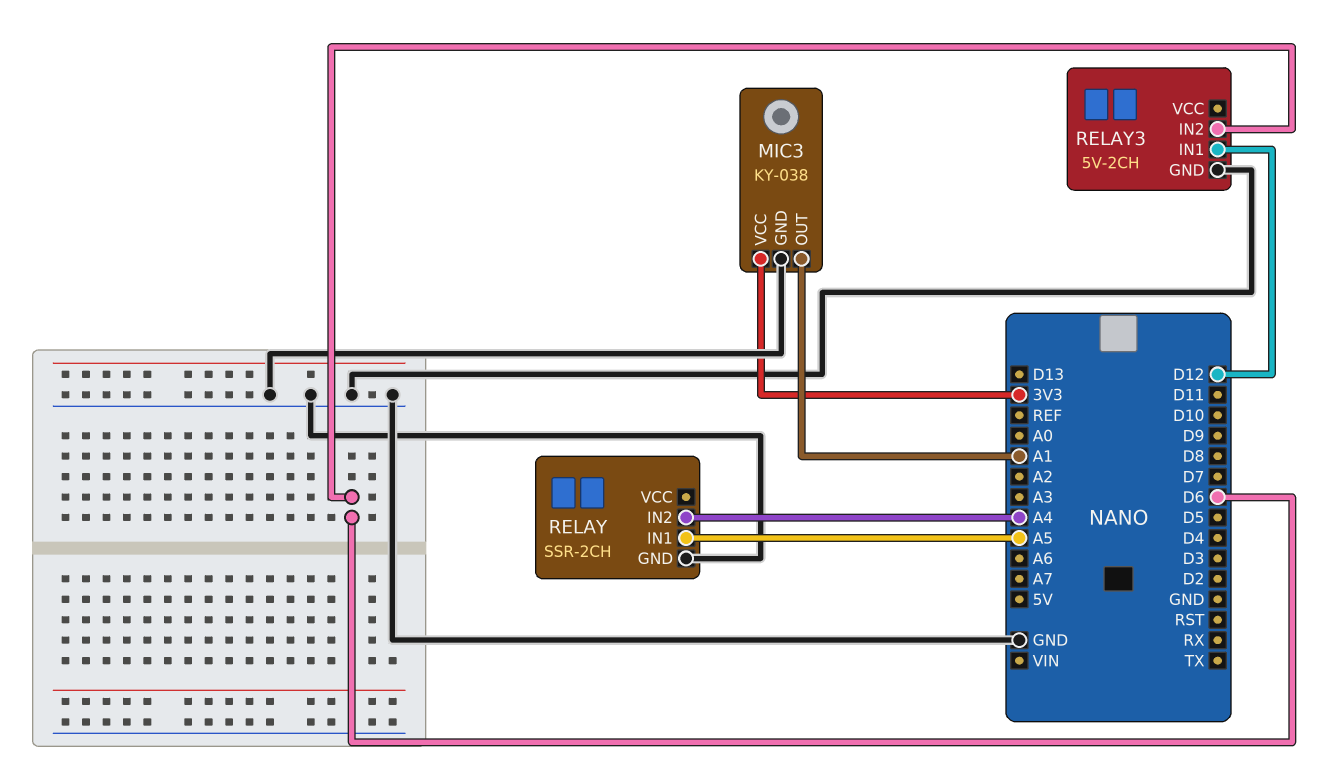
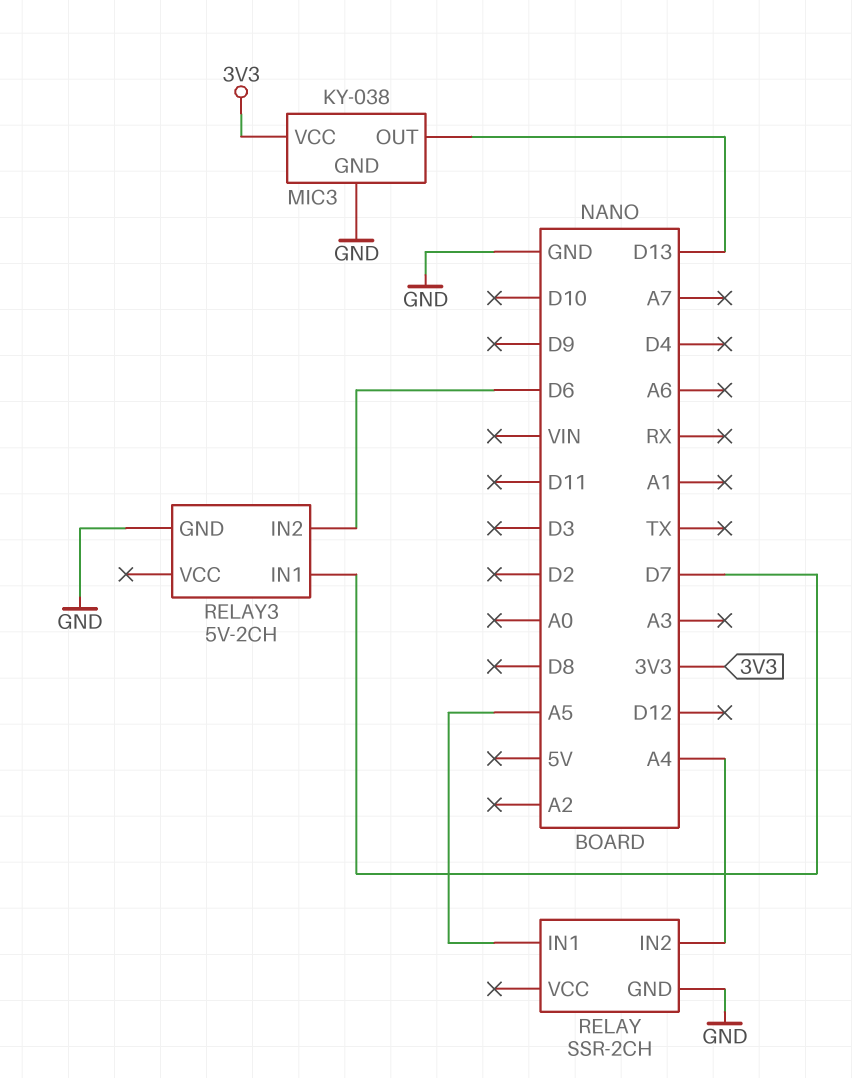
MIC3 pin OUT: A1 -> D13
RELAY3 pin IN1: D12 -> D7

